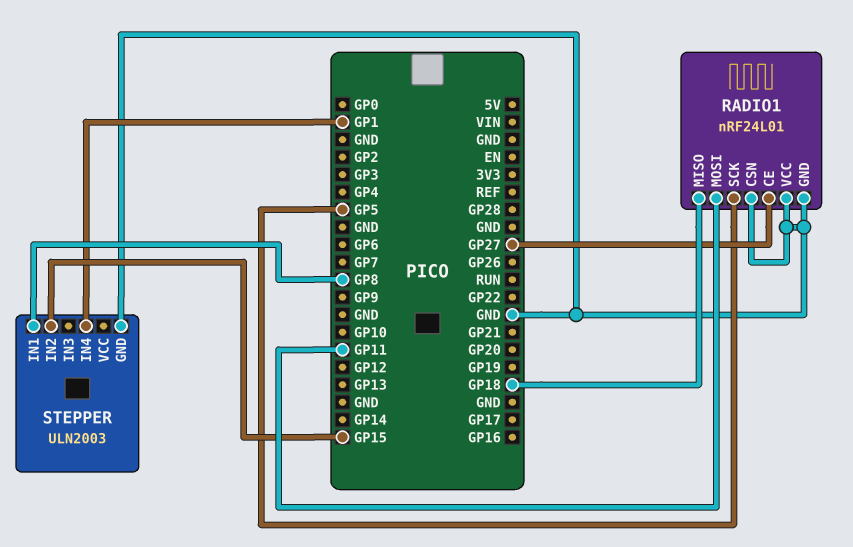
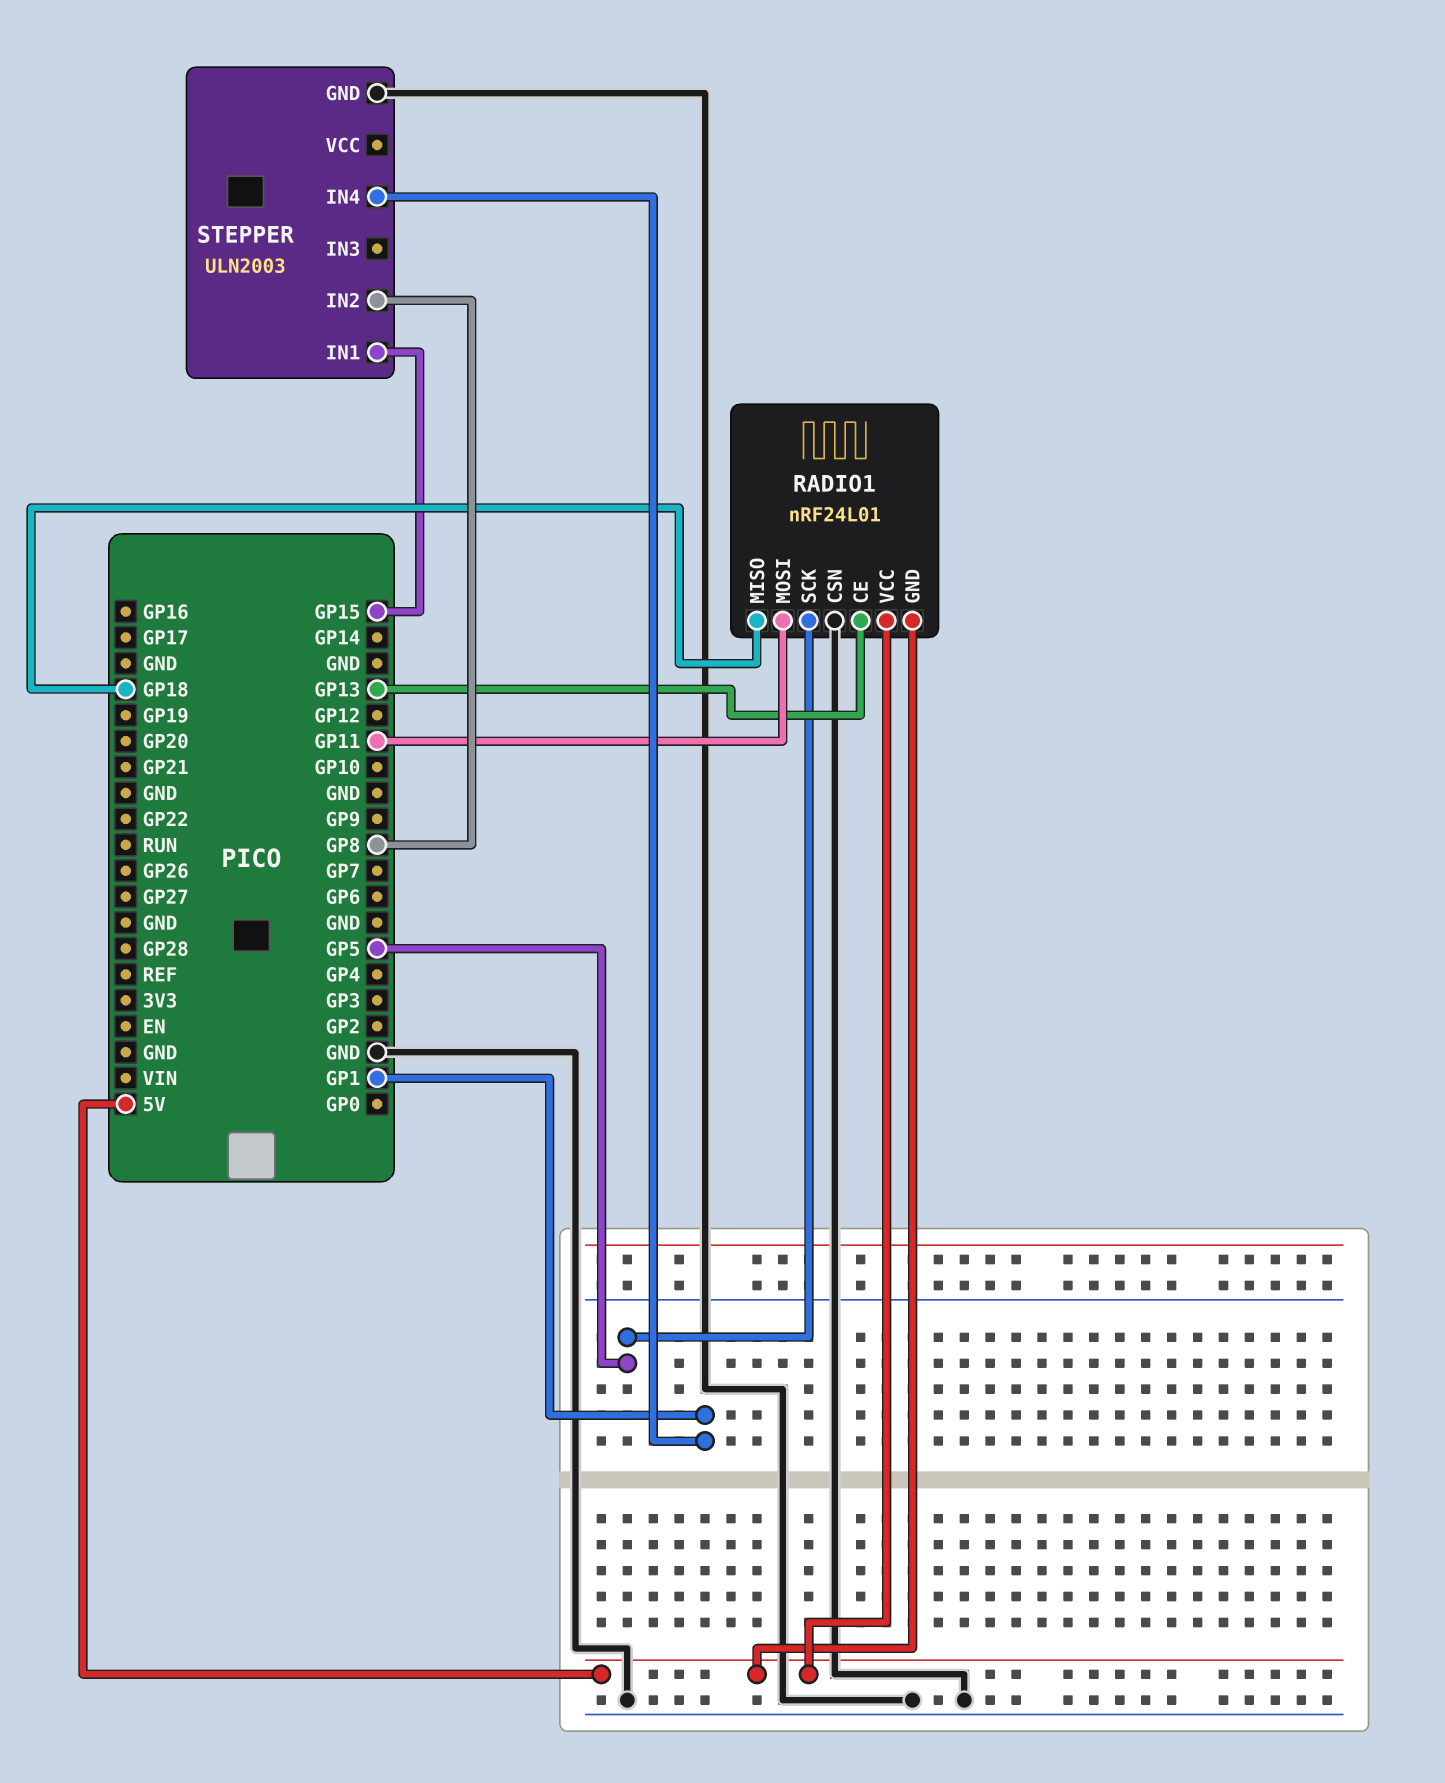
RADIO1 pin CE: GP27 -> GP13
RADIO1 pin GND: GND -> 5V
RADIO1 pin VCC: GND -> 5V
STEPPER pin IN1: GP8 -> GP15
STEPPER pin IN2: GP15 -> GP8

